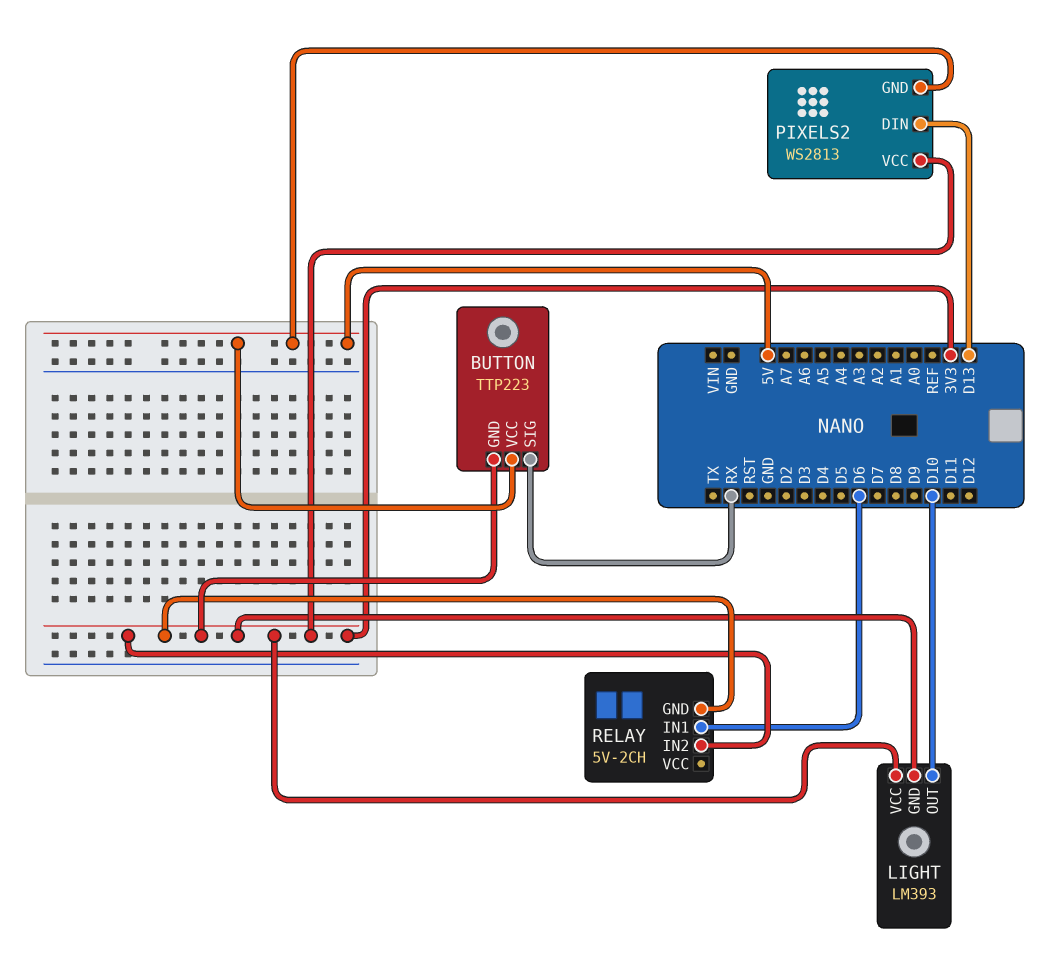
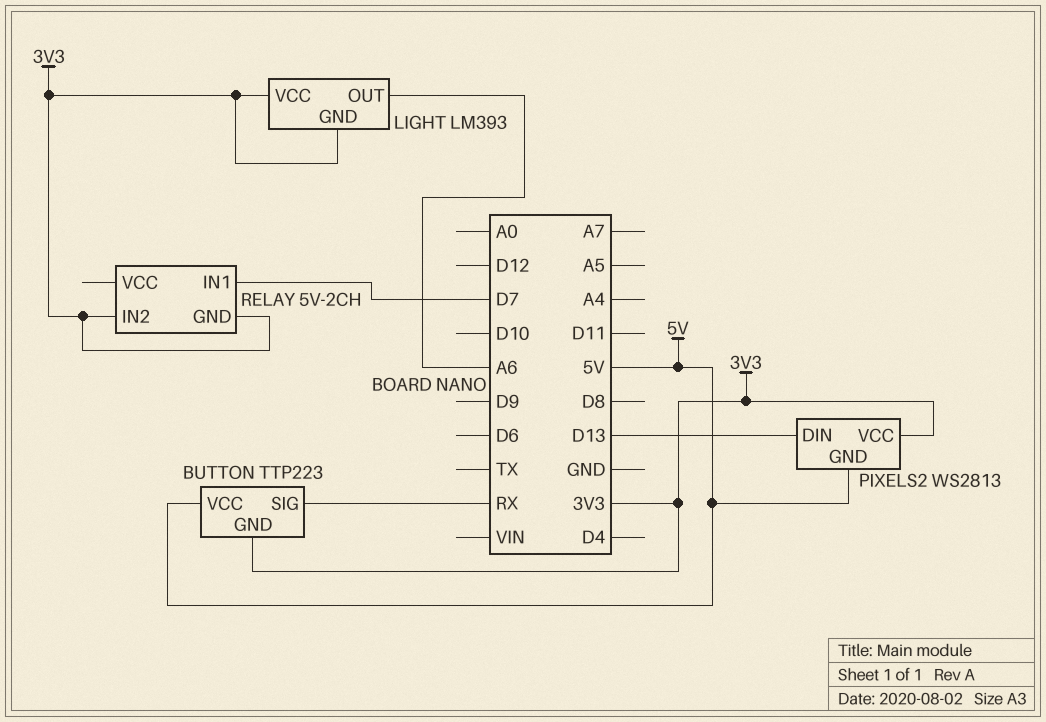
LIGHT pin OUT: D10 -> A6
RELAY pin IN1: D6 -> D7

